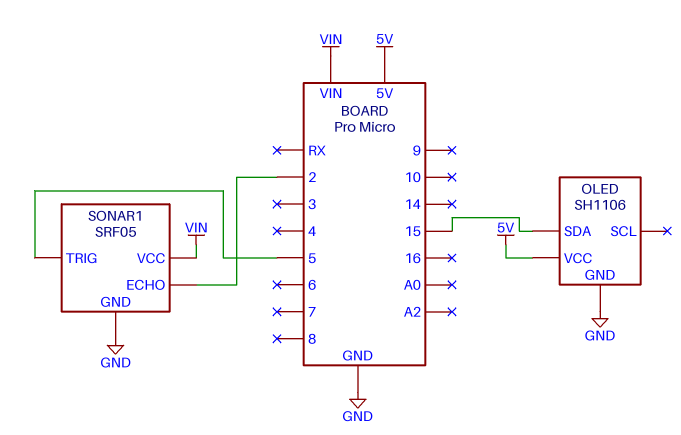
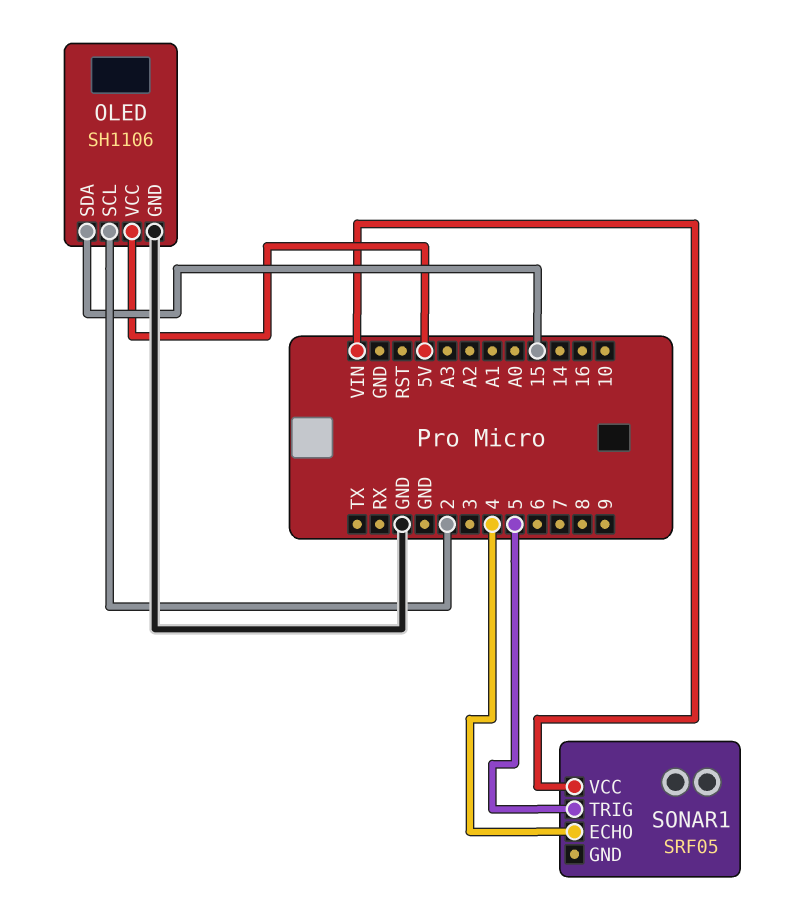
OLED pin SCL: none -> 2
SONAR1 pin ECHO: 2 -> 4
SONAR1 pin GND: GND -> none

